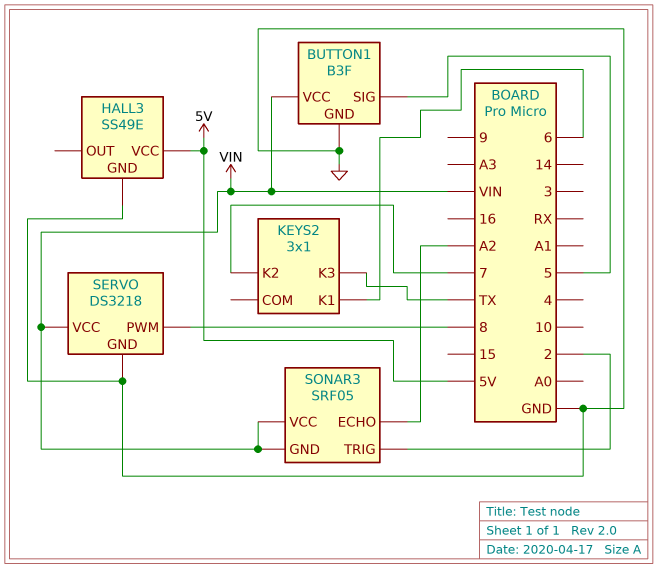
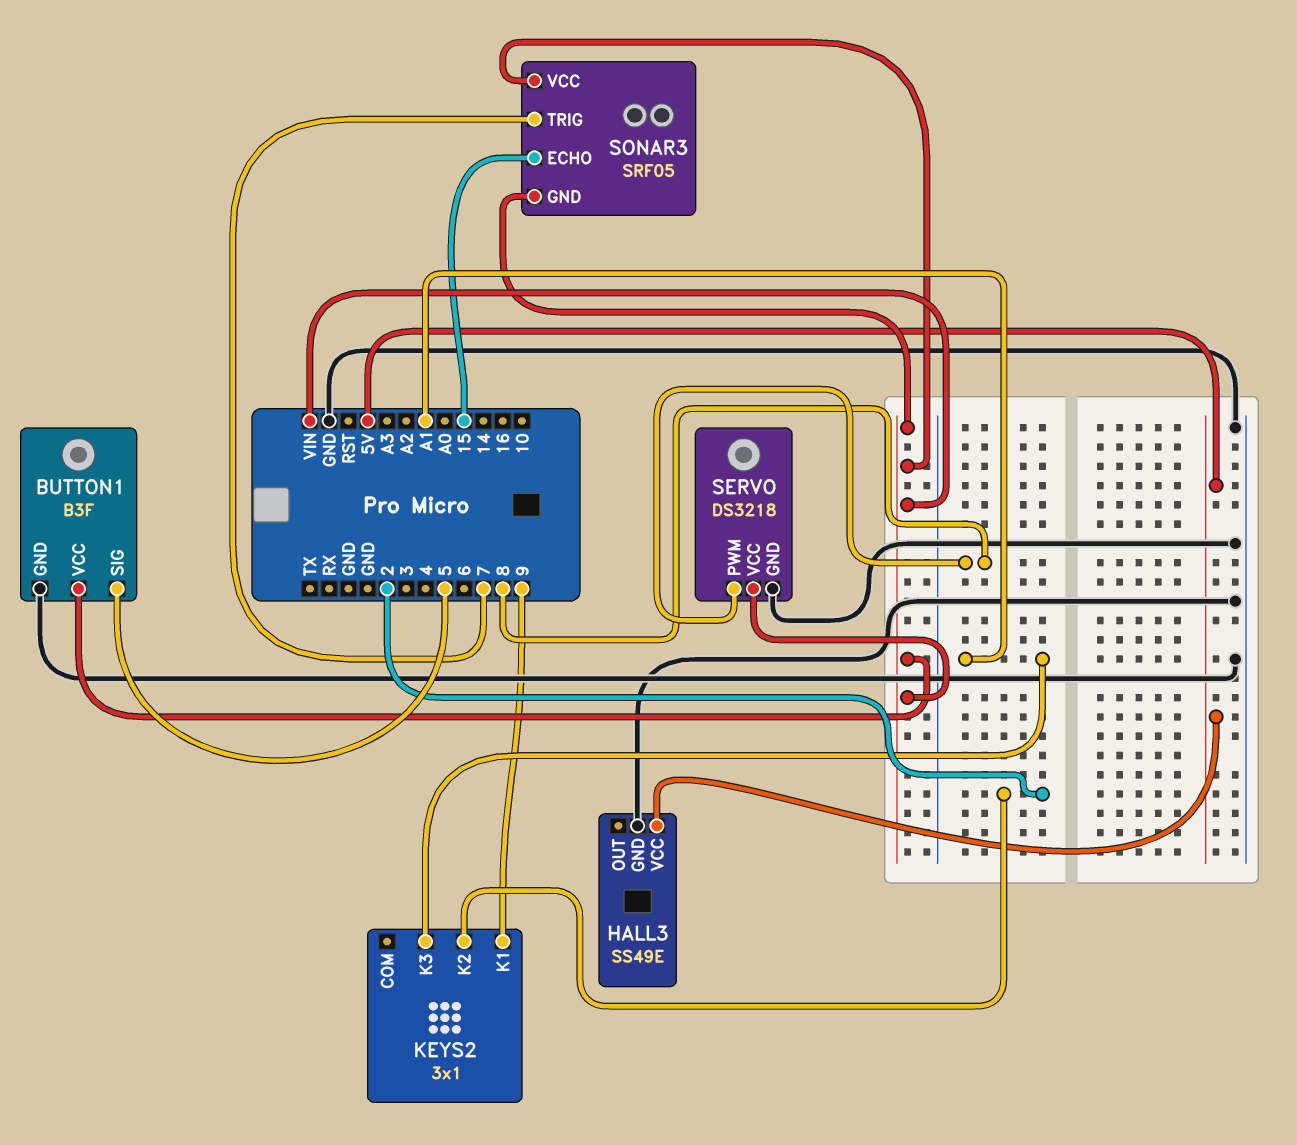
KEYS2 pin K1: 6 -> 9
KEYS2 pin K2: 7 -> 2
KEYS2 pin K3: TX -> A1
SONAR3 pin ECHO: A2 -> 15
SONAR3 pin TRIG: 2 -> 7

